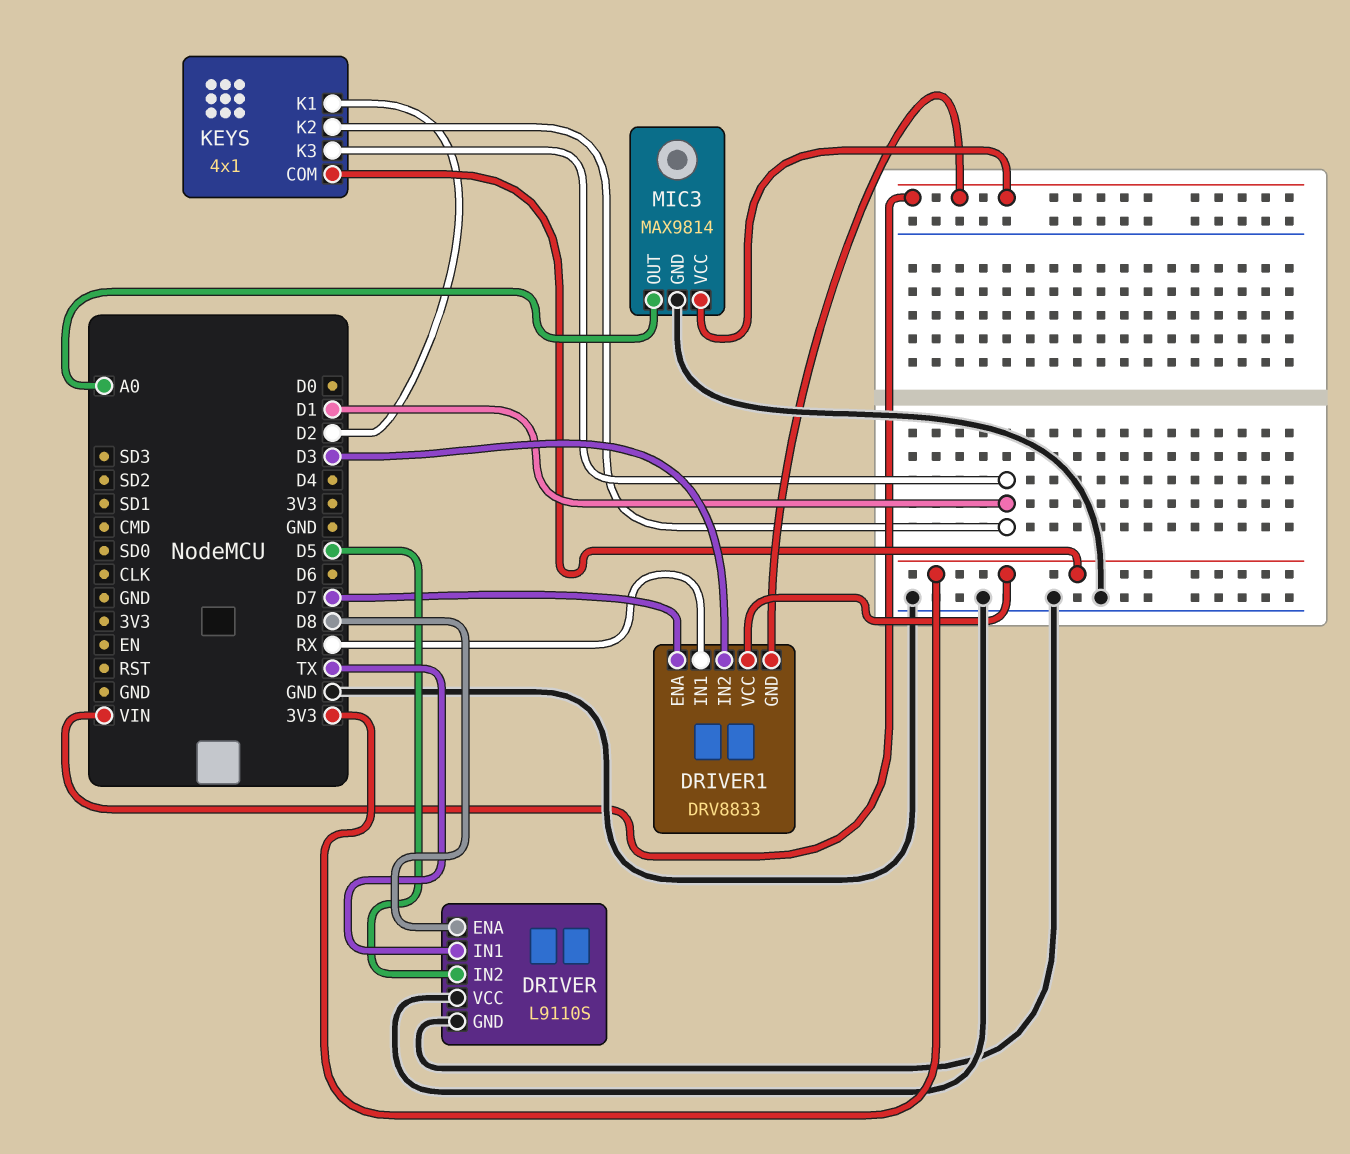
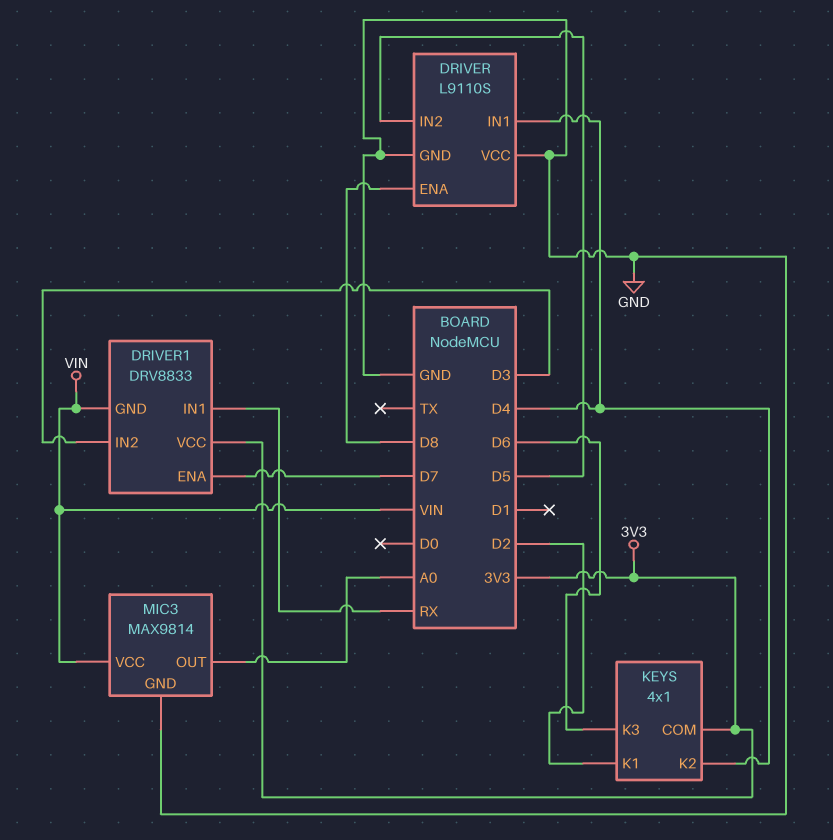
DRIVER pin IN1: TX -> D4
KEYS pin K2: D1 -> D4
KEYS pin K3: D1 -> D6

